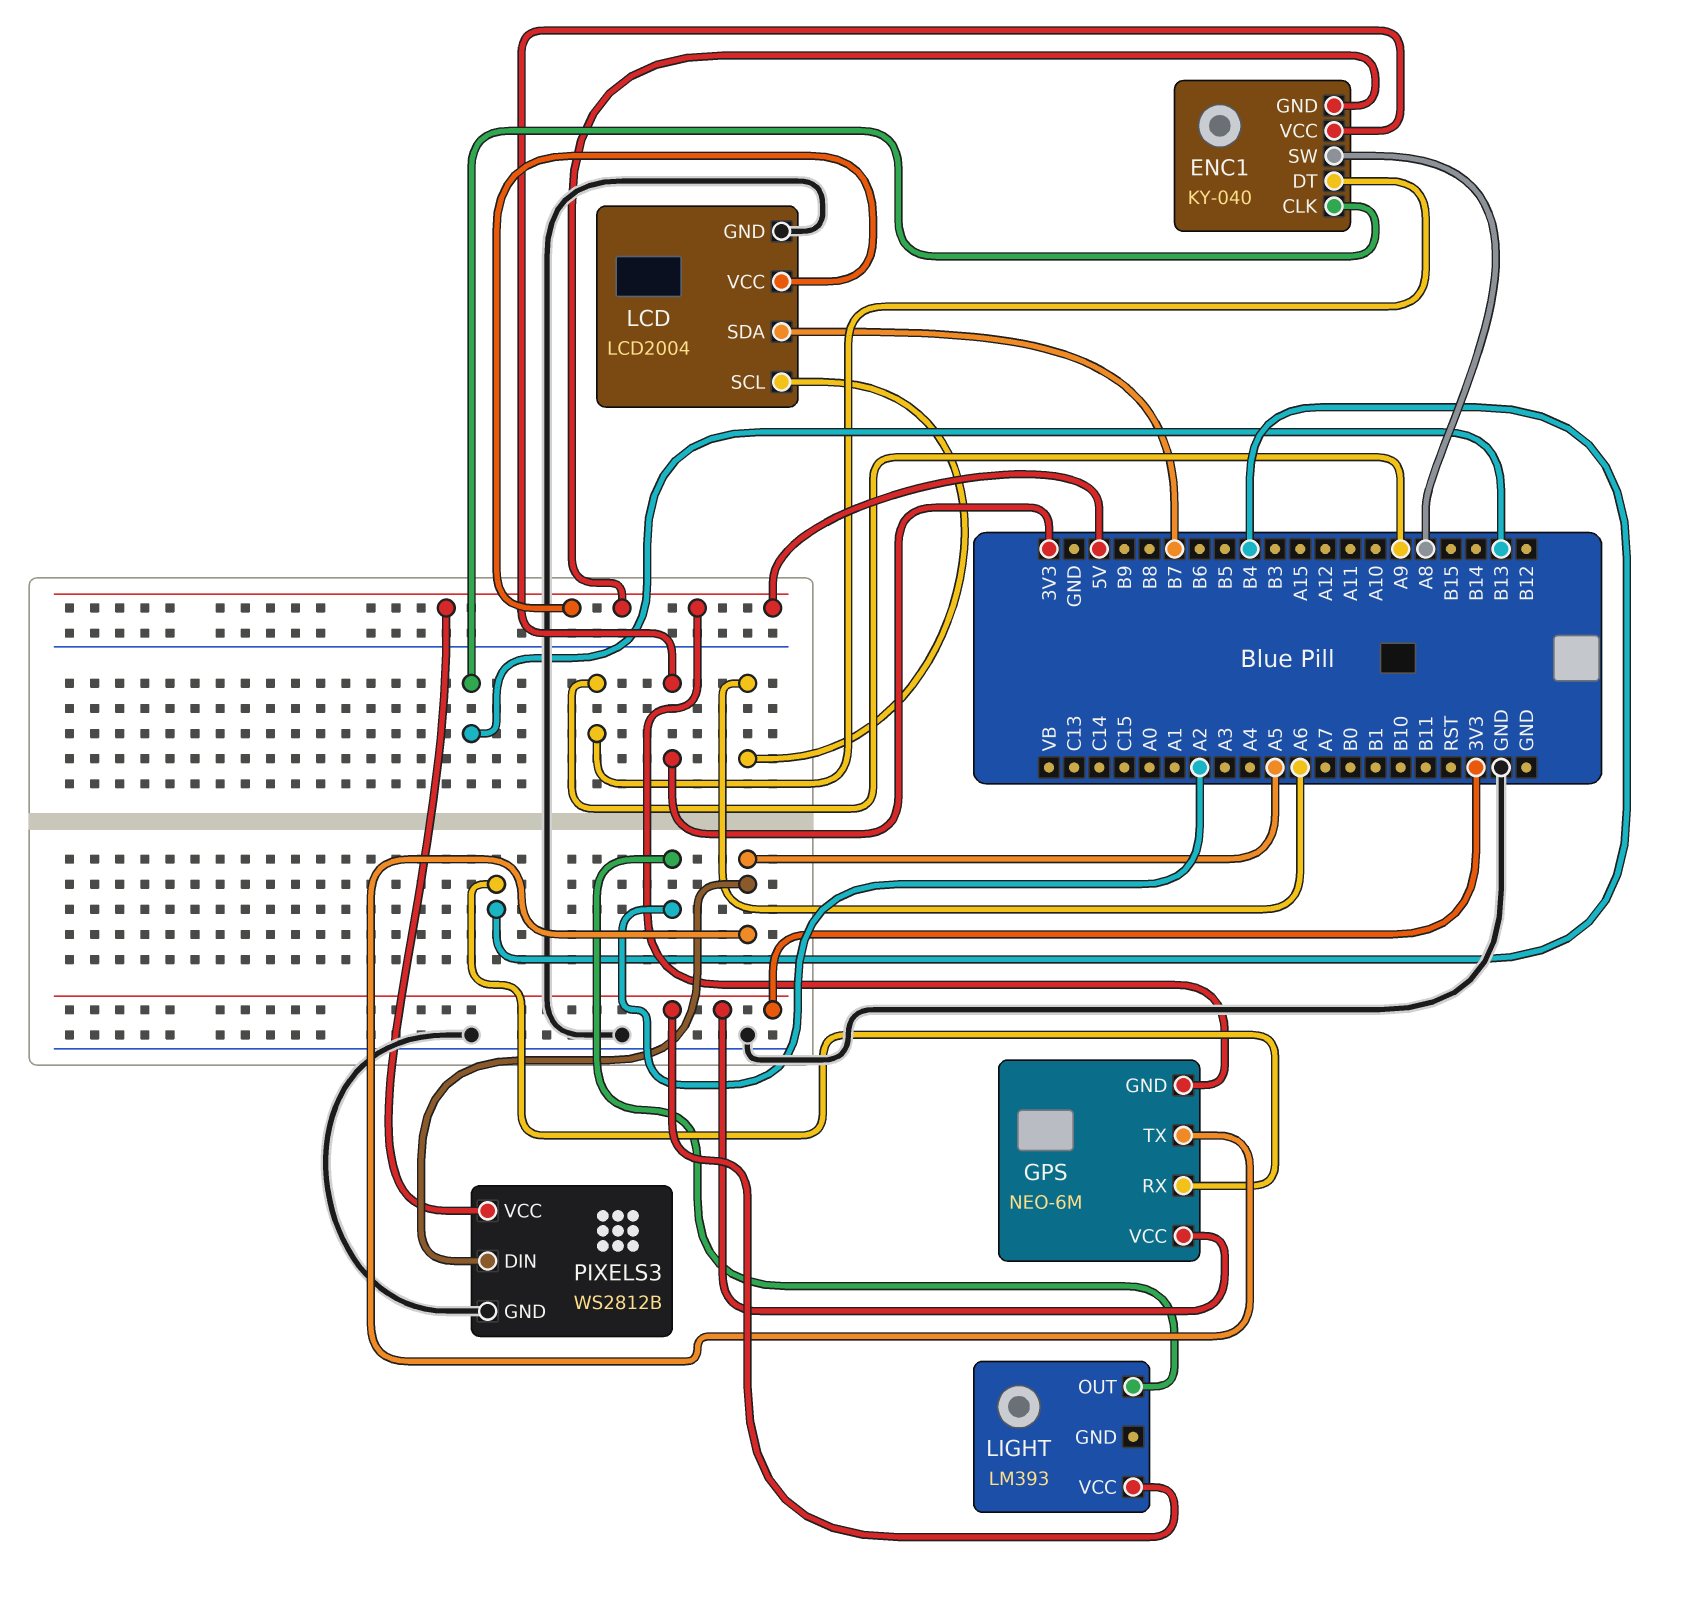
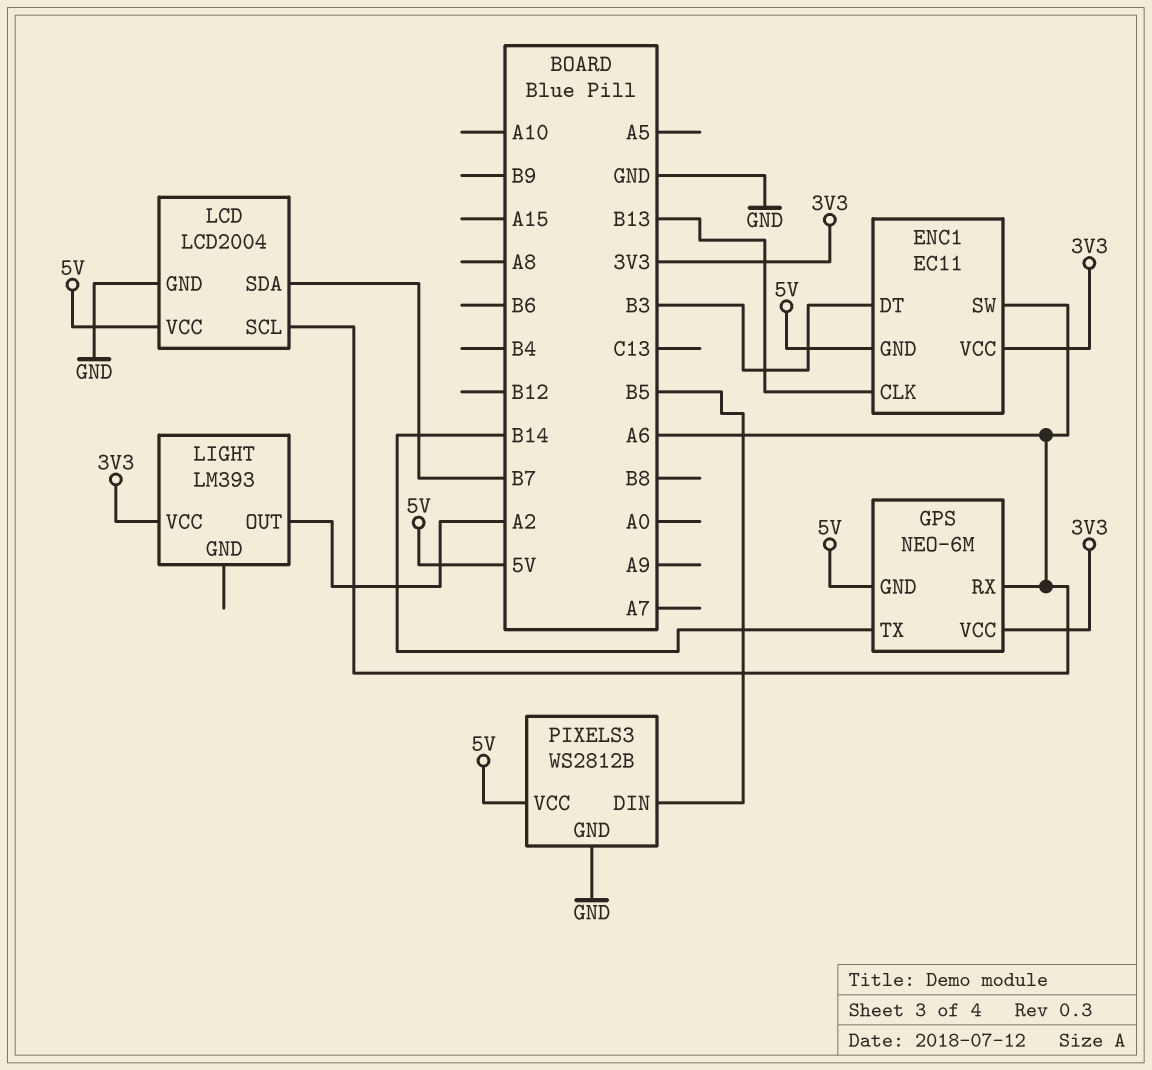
ENC1: KY-040 -> EC11
ENC1 pin DT: A9 -> B3
ENC1 pin SW: A8 -> A6
GPS pin RX: B4 -> A6
GPS pin TX: A5 -> B14
PIXELS3 pin DIN: A5 -> B5

